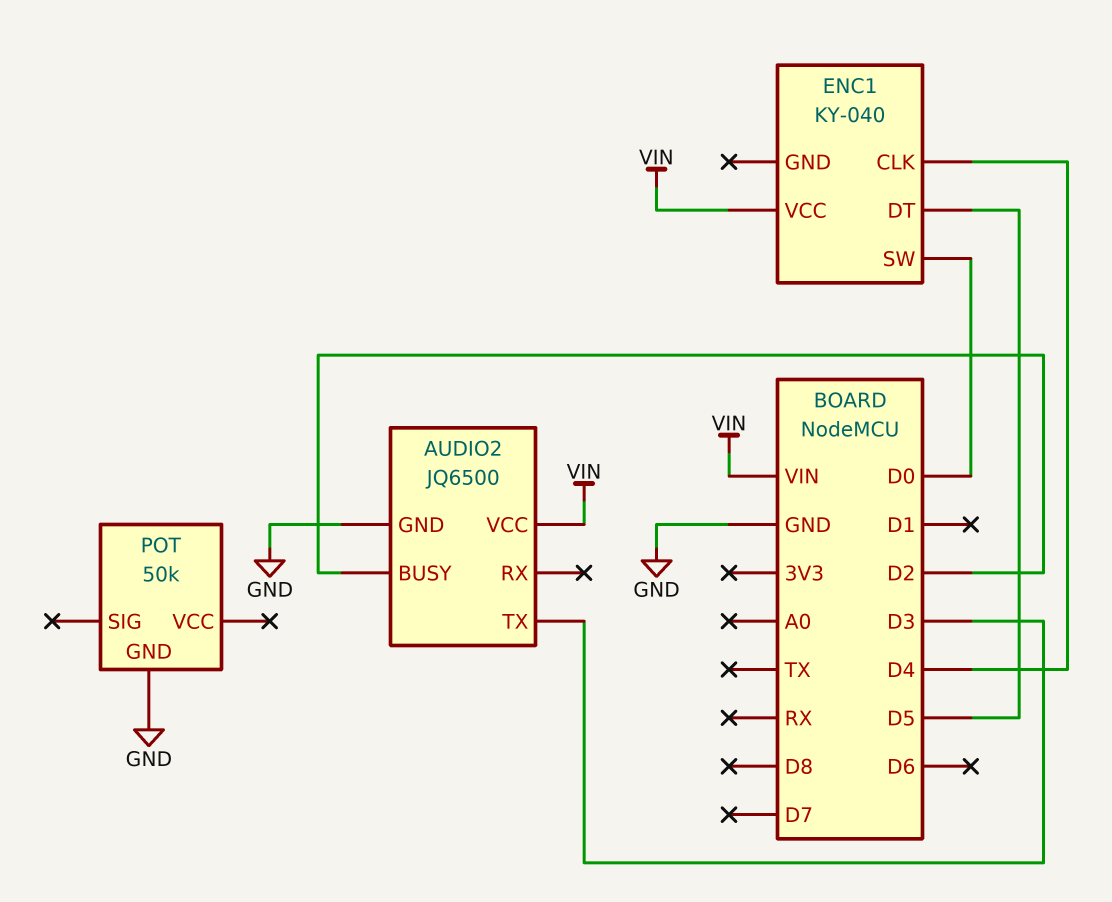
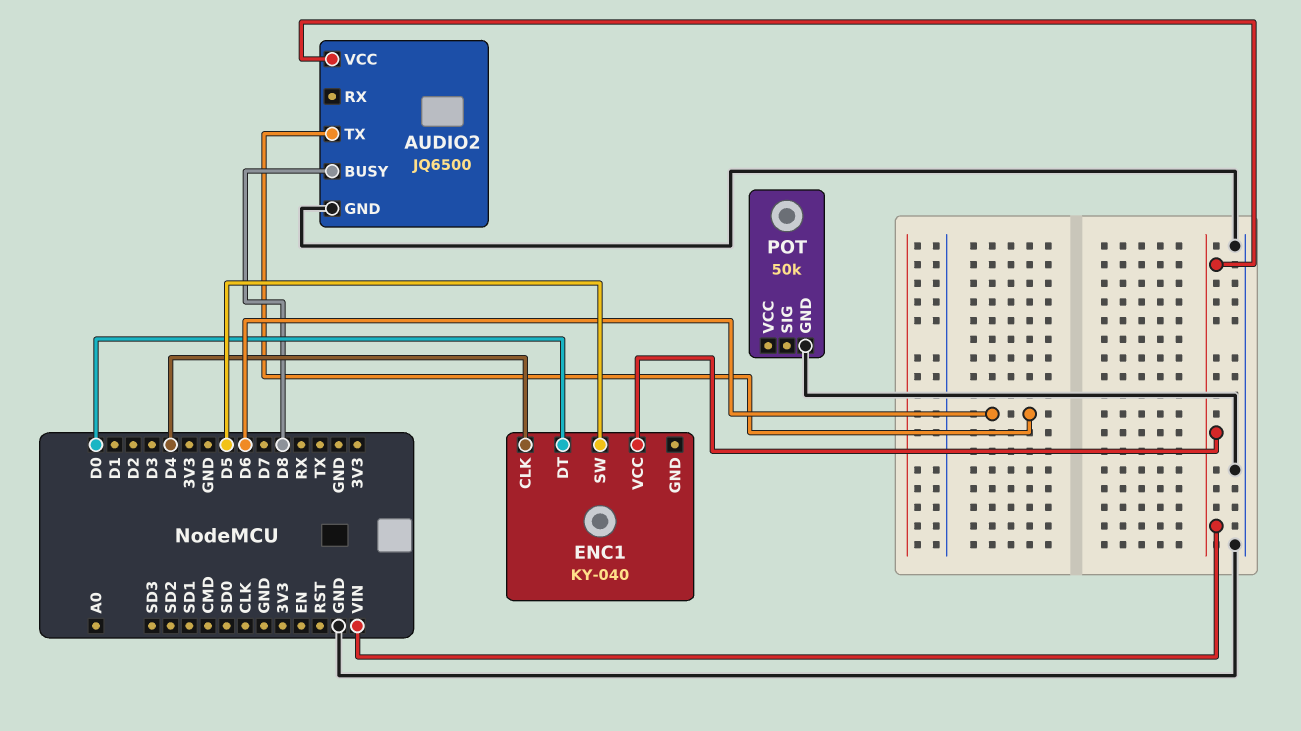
AUDIO2 pin BUSY: D2 -> D8
AUDIO2 pin TX: D3 -> D6
ENC1 pin DT: D5 -> D0
ENC1 pin SW: D0 -> D5

